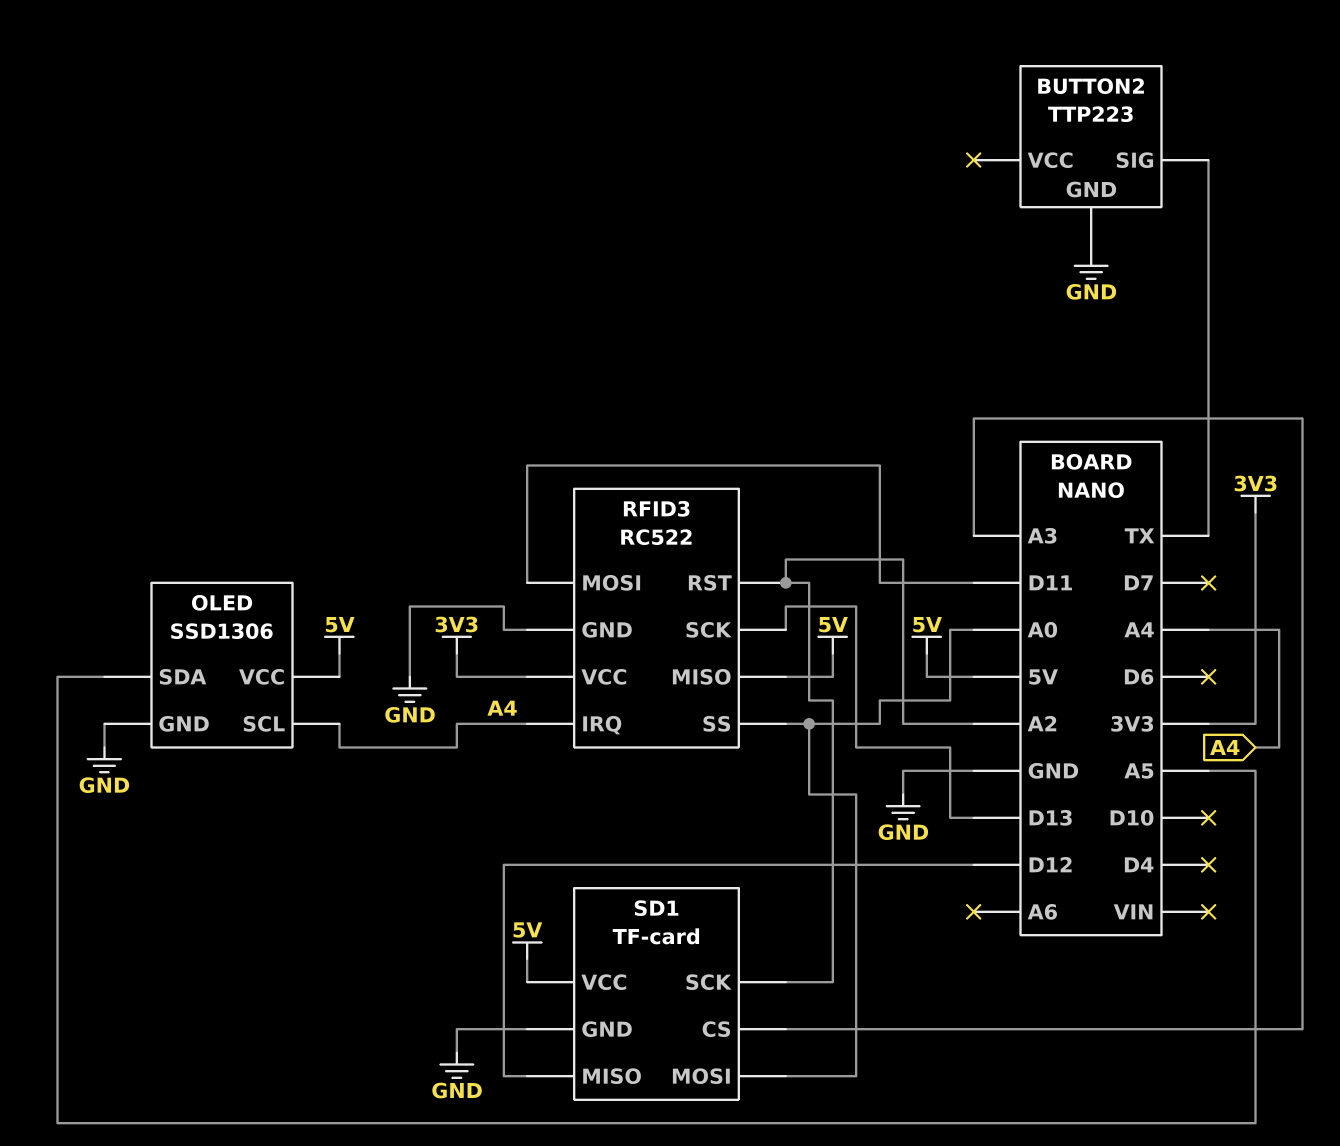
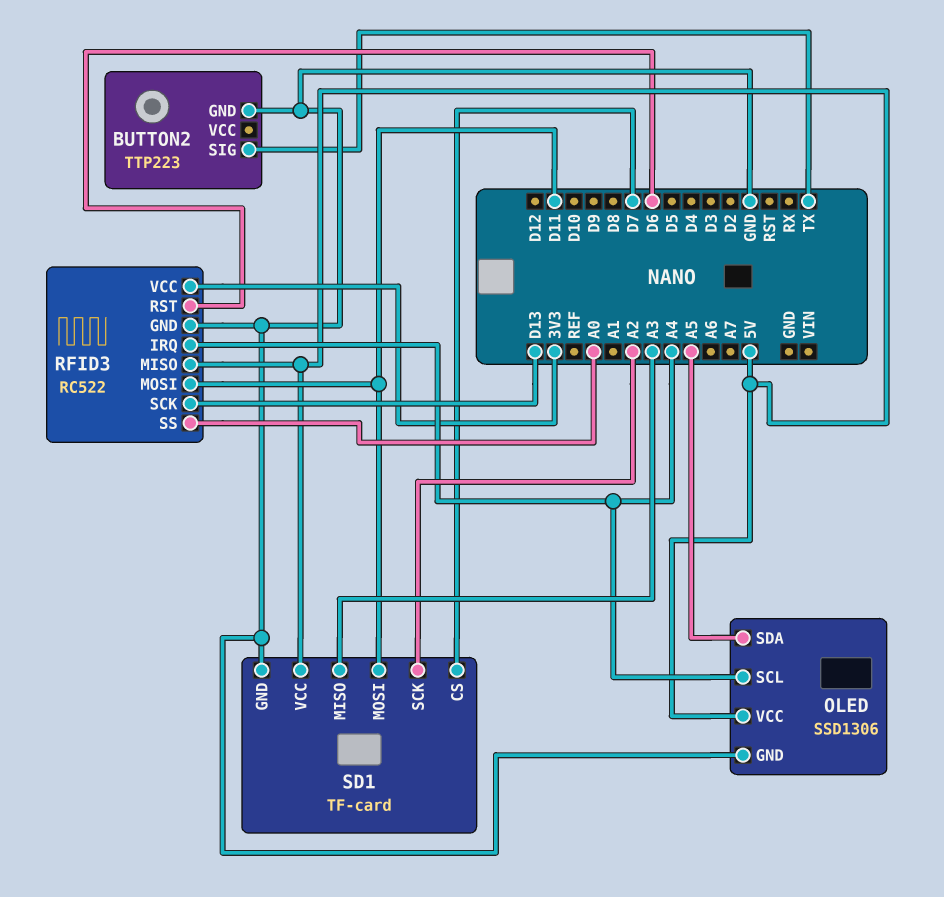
RFID3 pin RST: A2 -> D6
SD1 pin CS: A3 -> D7
SD1 pin MISO: D12 -> A3
SD1 pin MOSI: A0 -> D11

